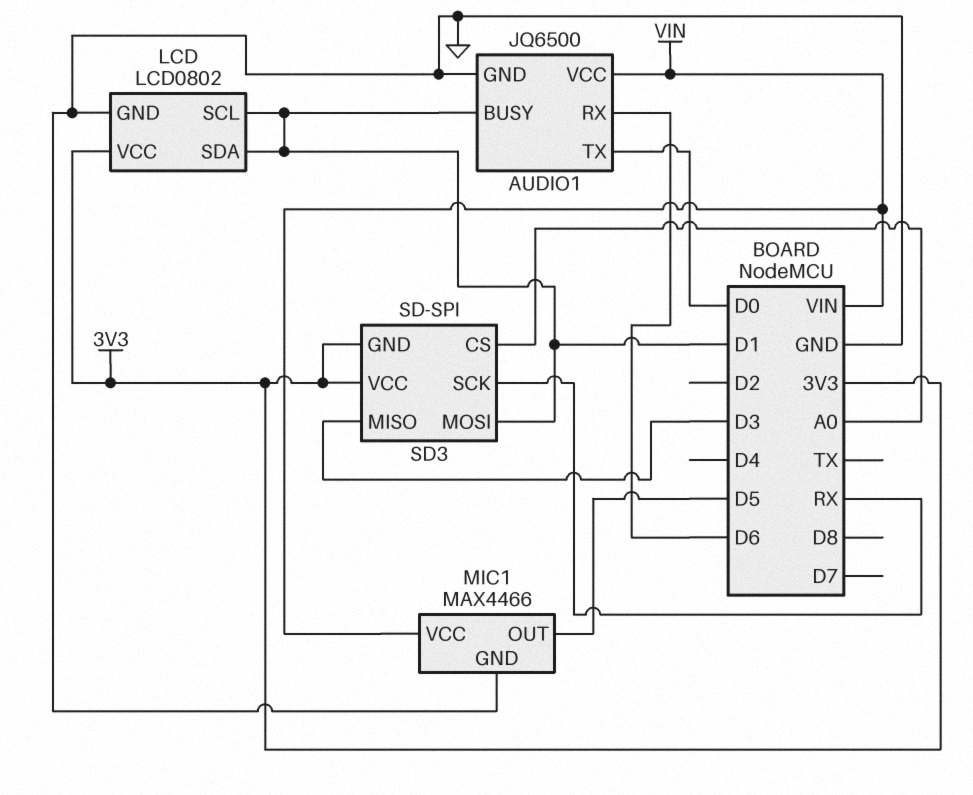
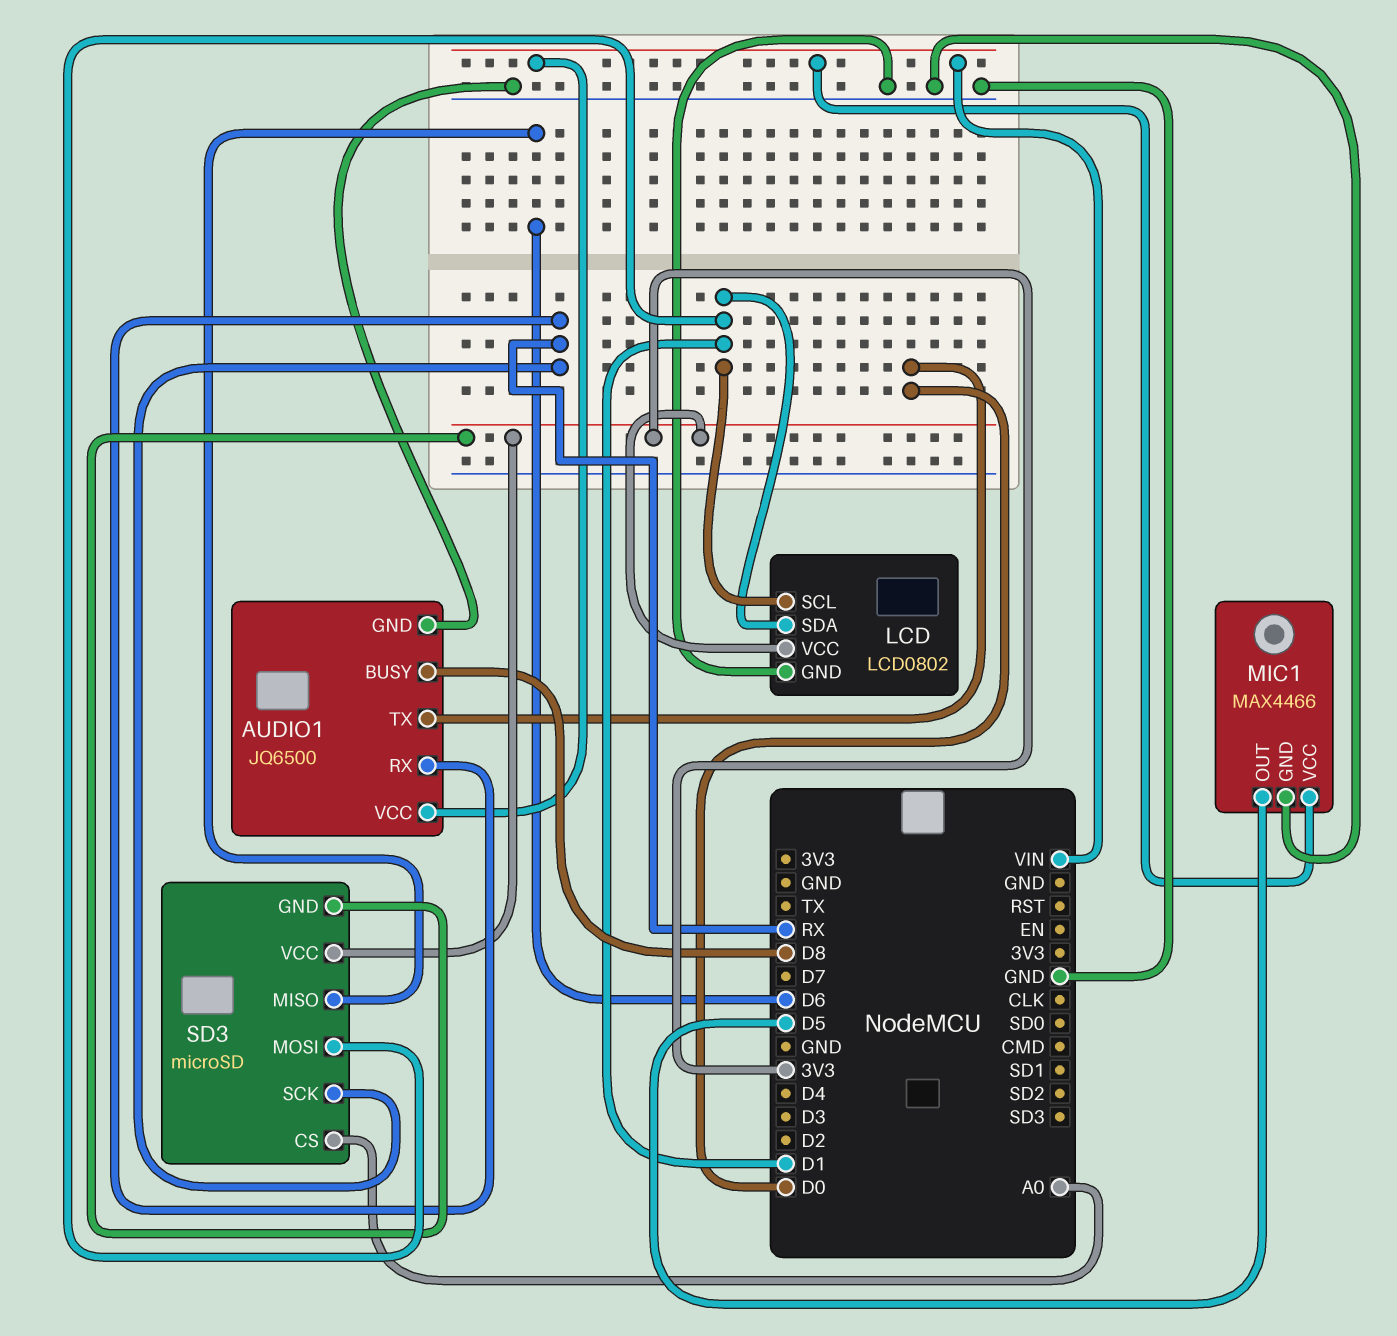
AUDIO1 pin BUSY: D1 -> D8
AUDIO1 pin RX: D6 -> RX
SD3: SD-SPI -> microSD
SD3 pin MISO: D3 -> D6

